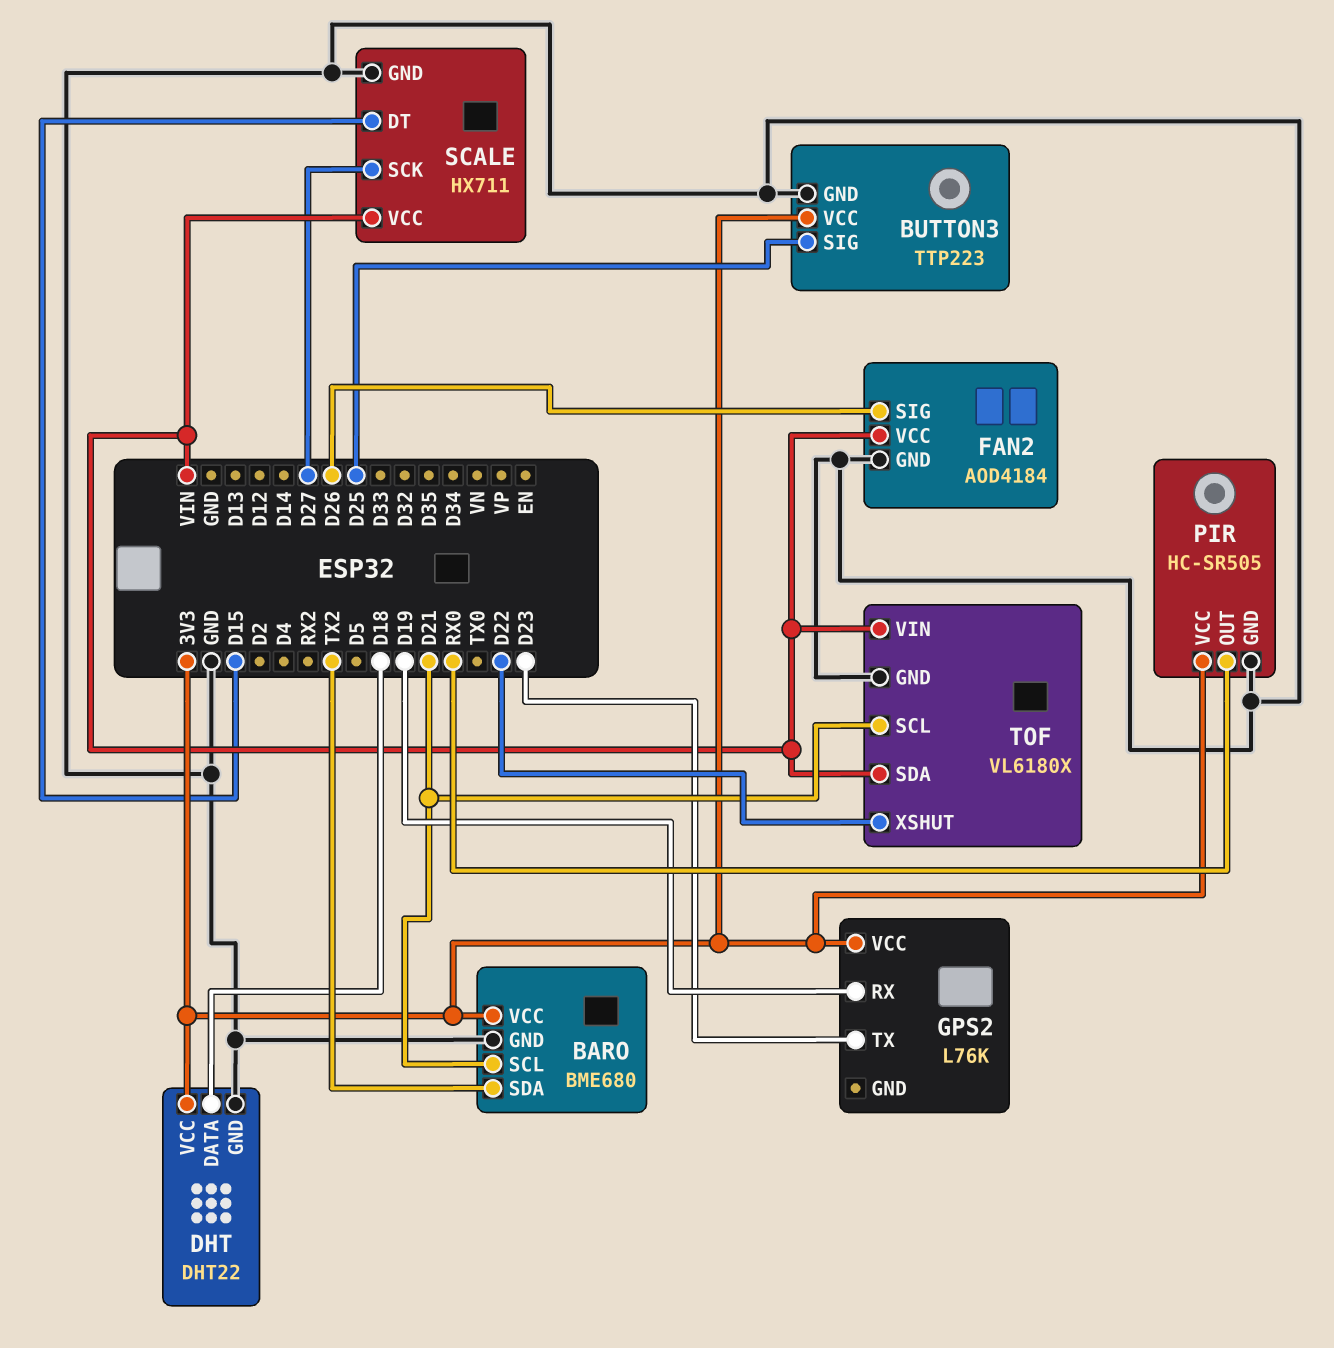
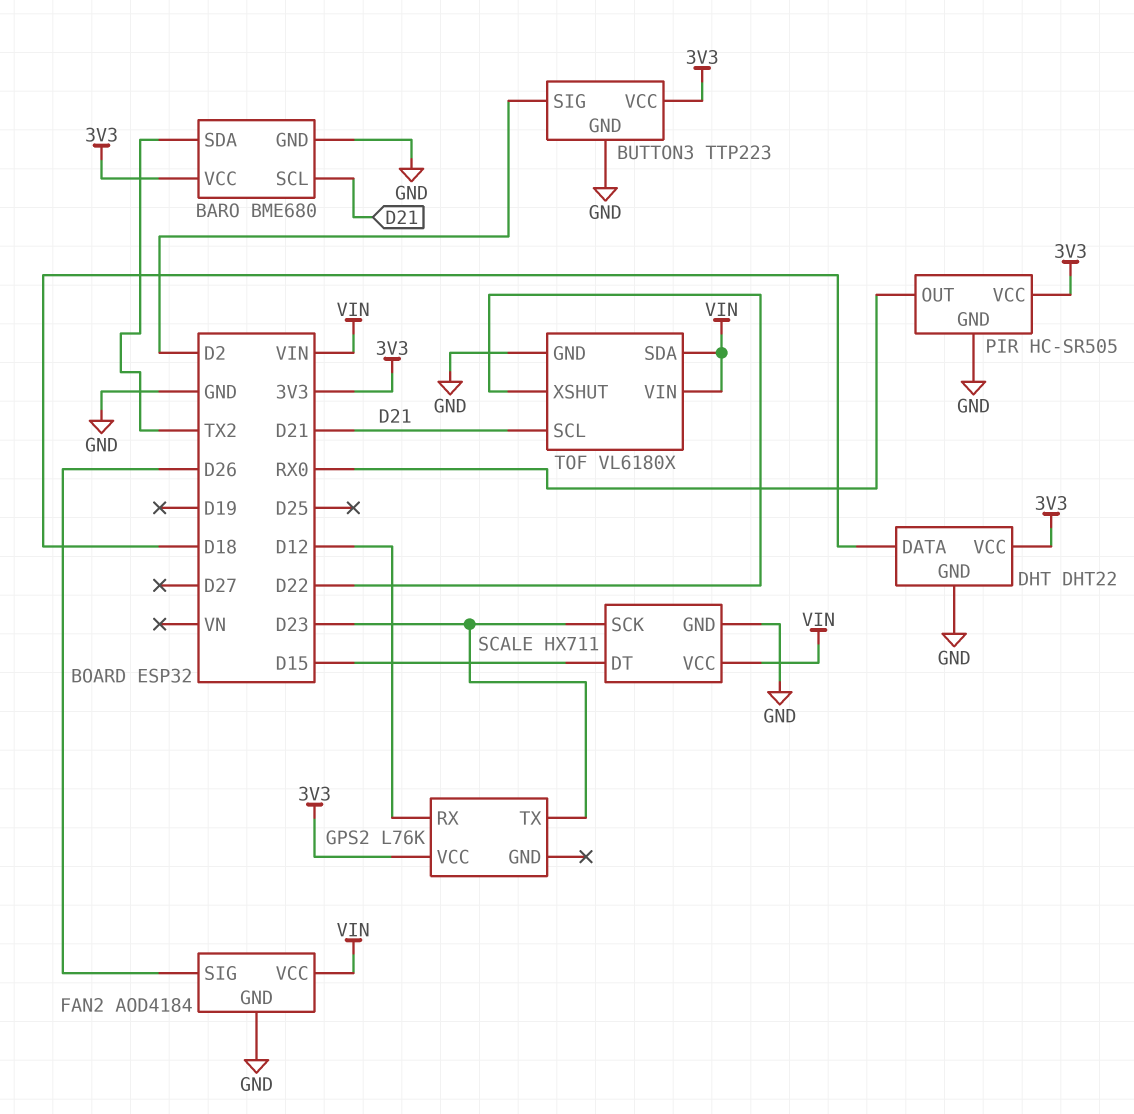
BUTTON3 pin SIG: D25 -> D2
GPS2 pin RX: D19 -> D12
SCALE pin SCK: D27 -> D23

